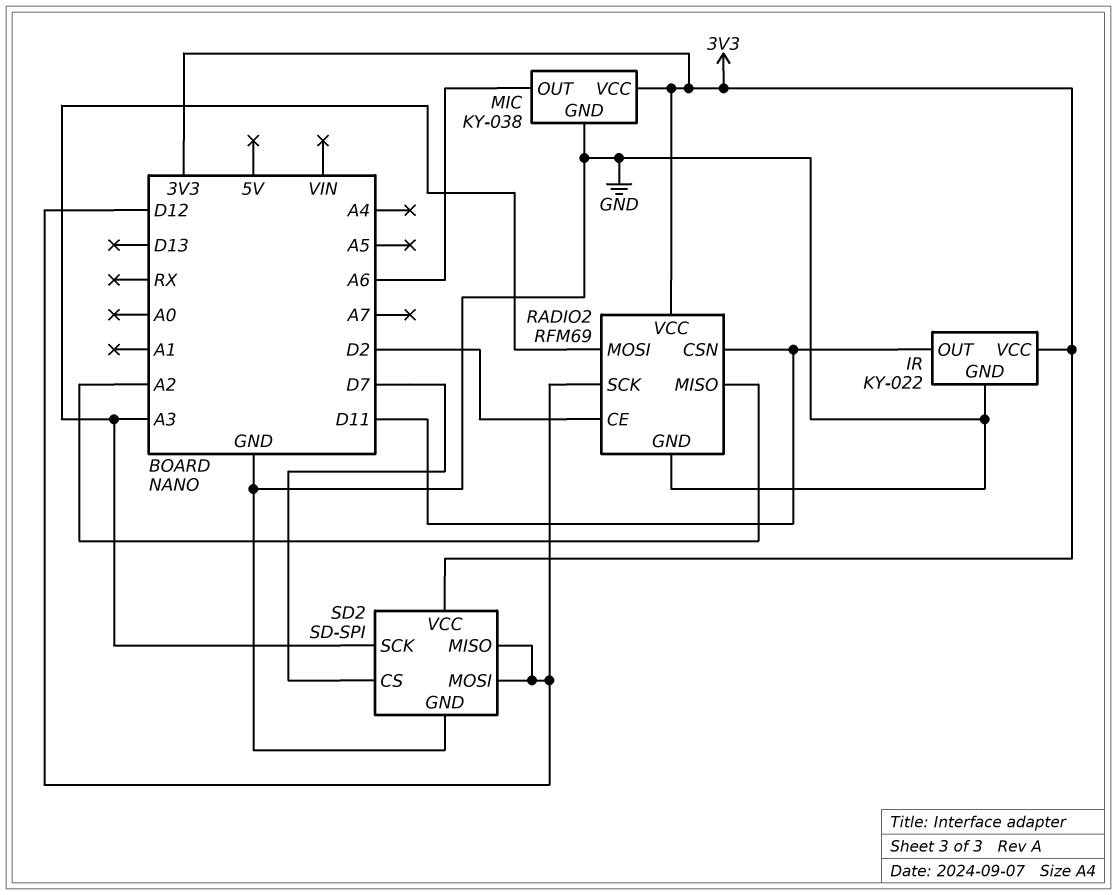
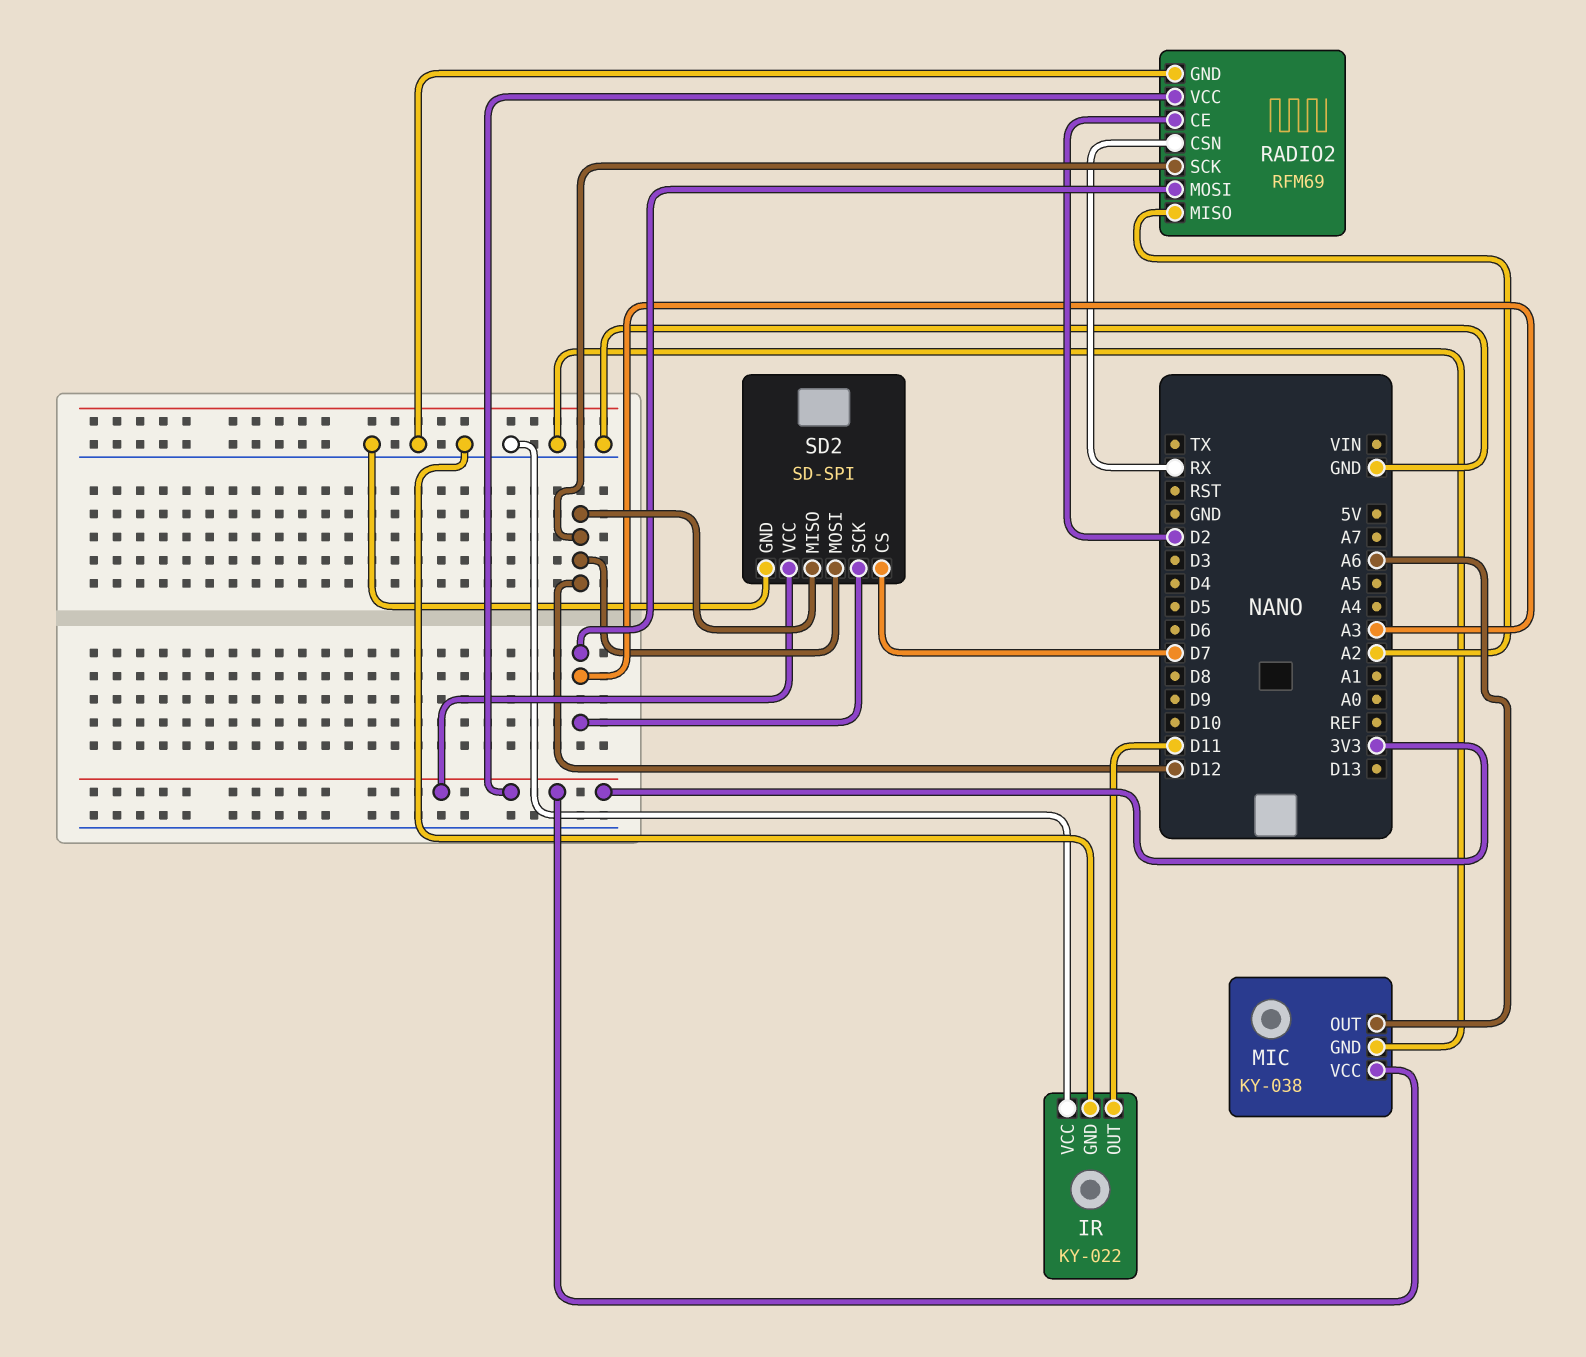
IR pin VCC: 3V3 -> GND
RADIO2 pin CSN: D11 -> RX

